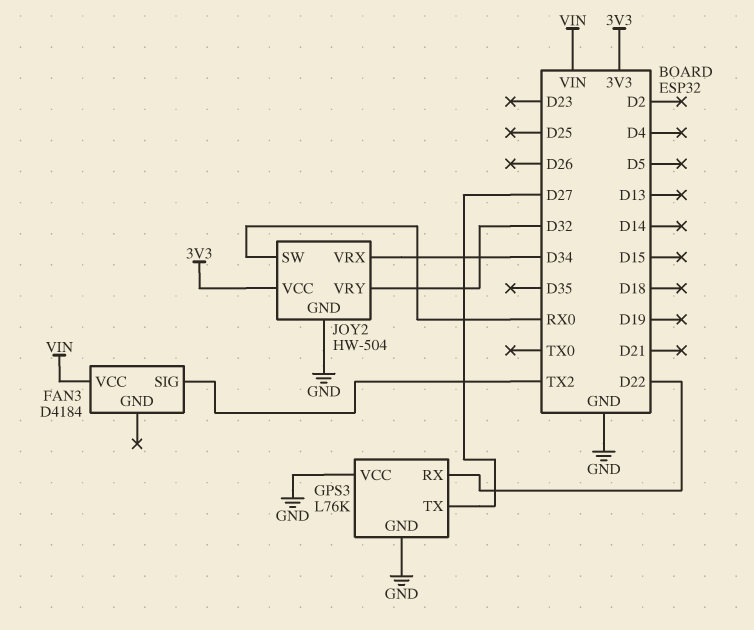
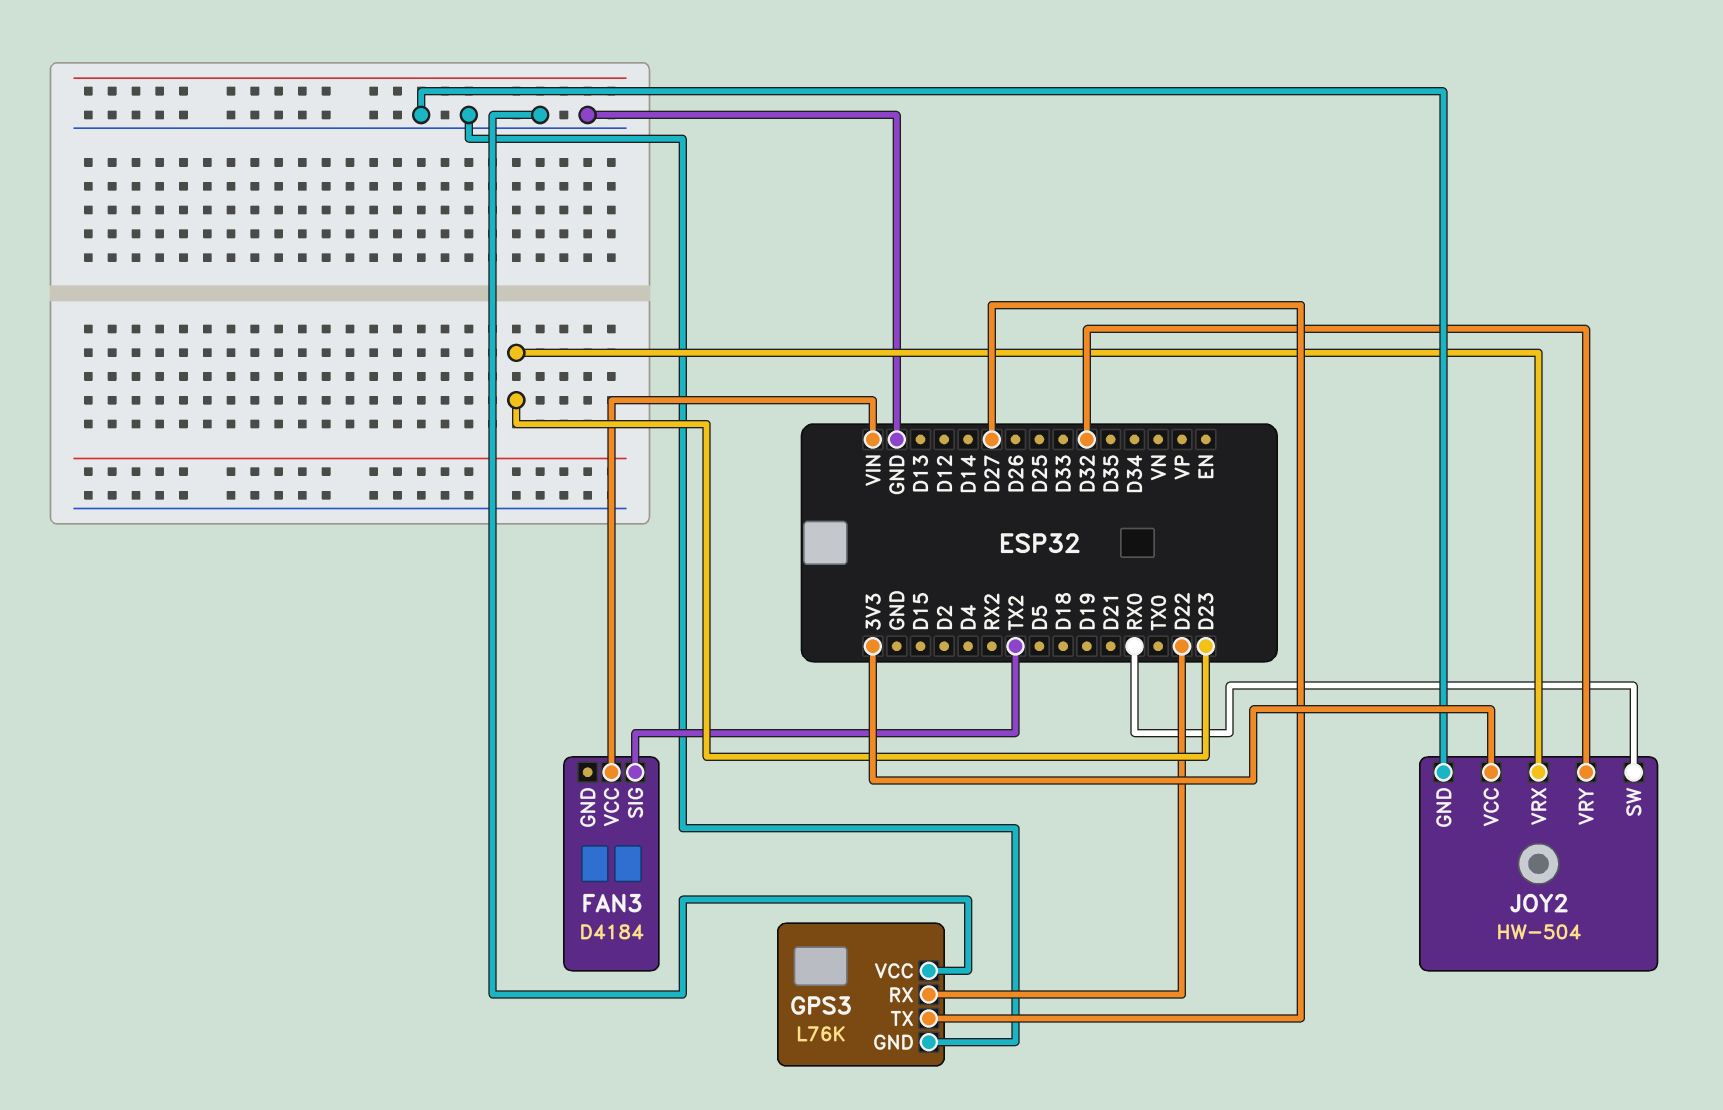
JOY2 pin VRX: D34 -> D23

